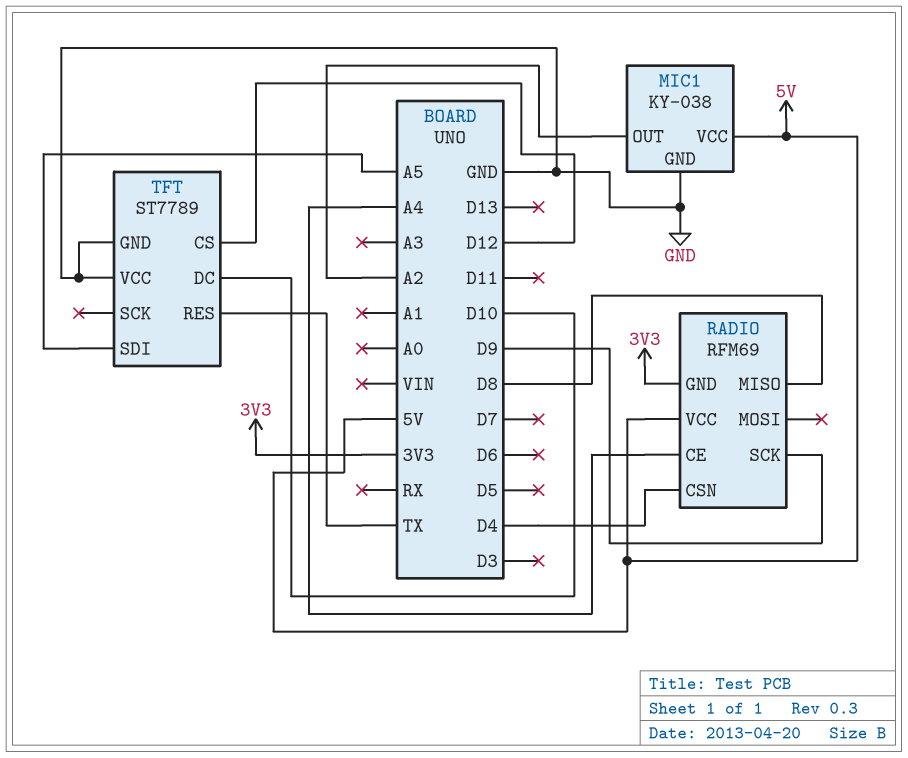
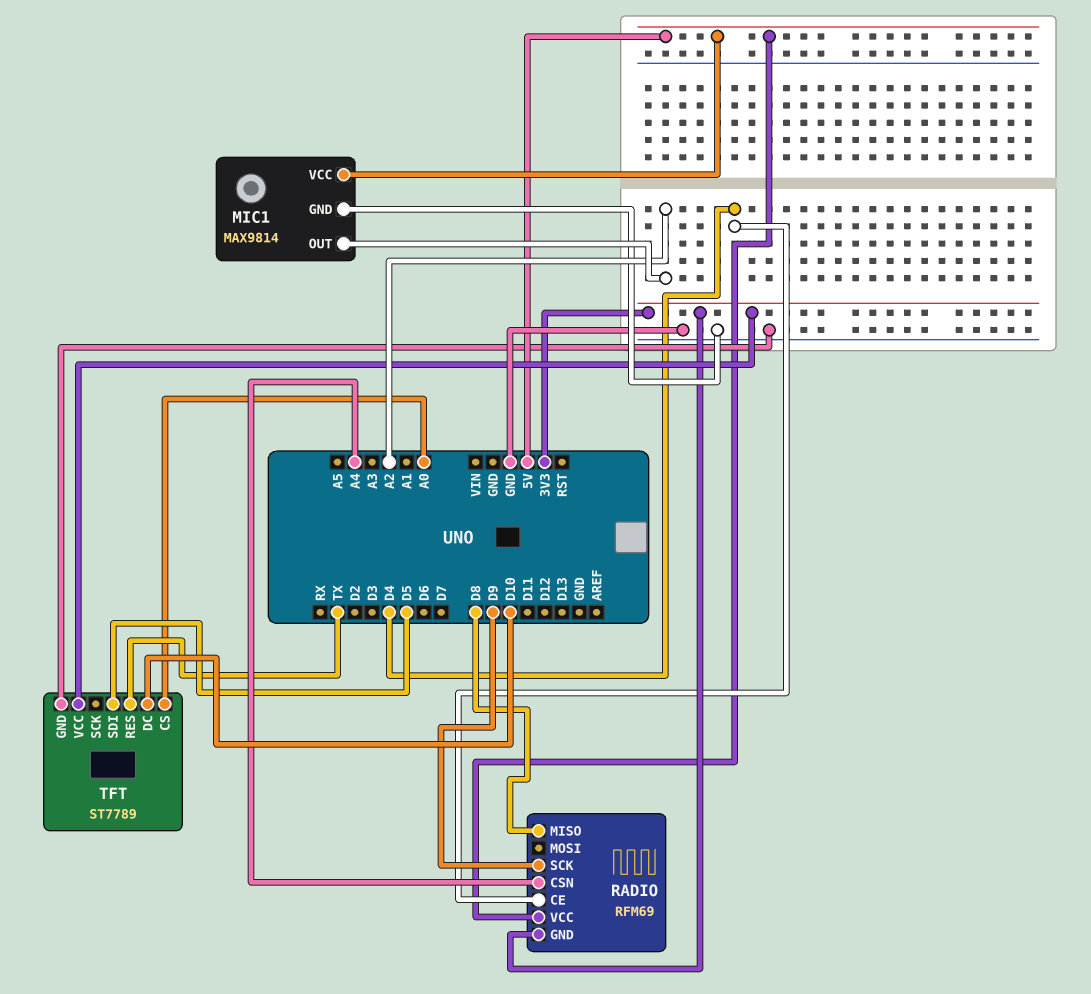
MIC1: KY-038 -> MAX9814
RADIO pin CE: A4 -> D4
RADIO pin CSN: D4 -> A4
TFT pin CS: D12 -> A0
TFT pin SDI: A5 -> D5
TFT pin VCC: GND -> 3V3

